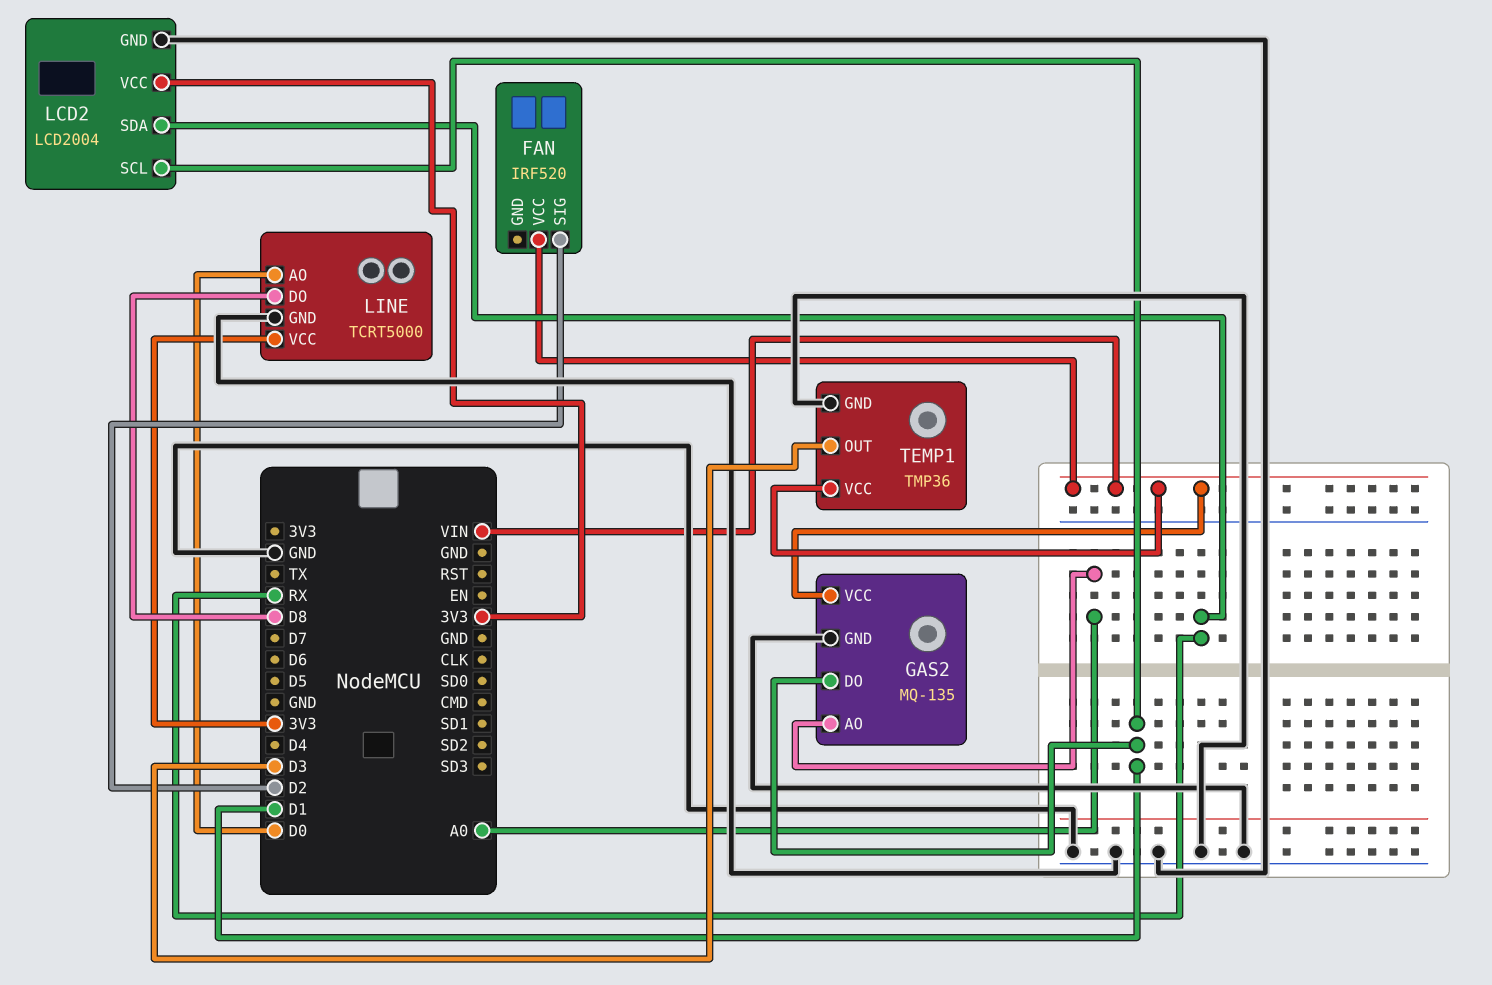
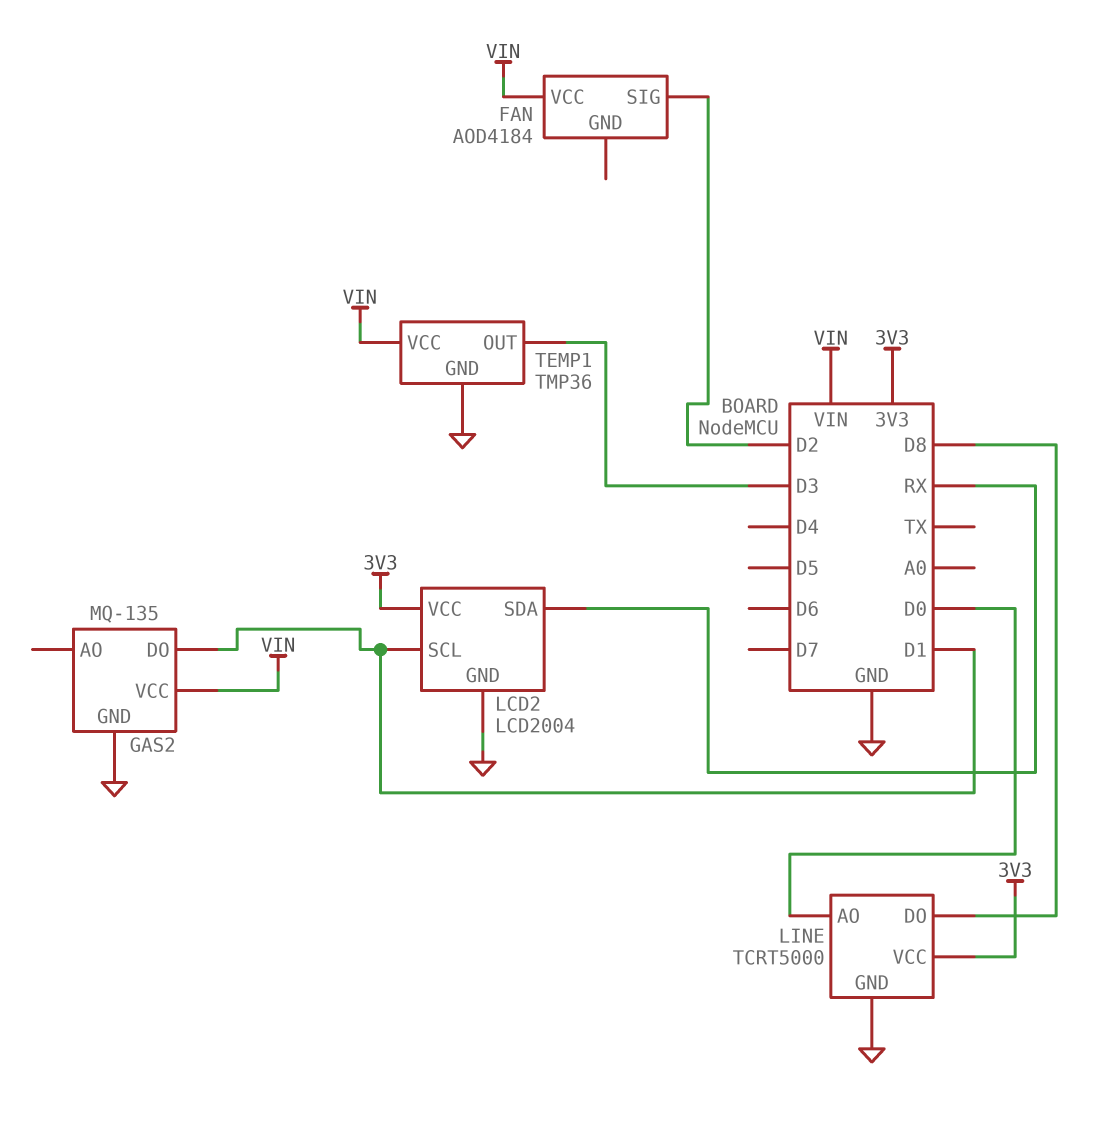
FAN: IRF520 -> AOD4184
GAS2 pin AO: A0 -> none

